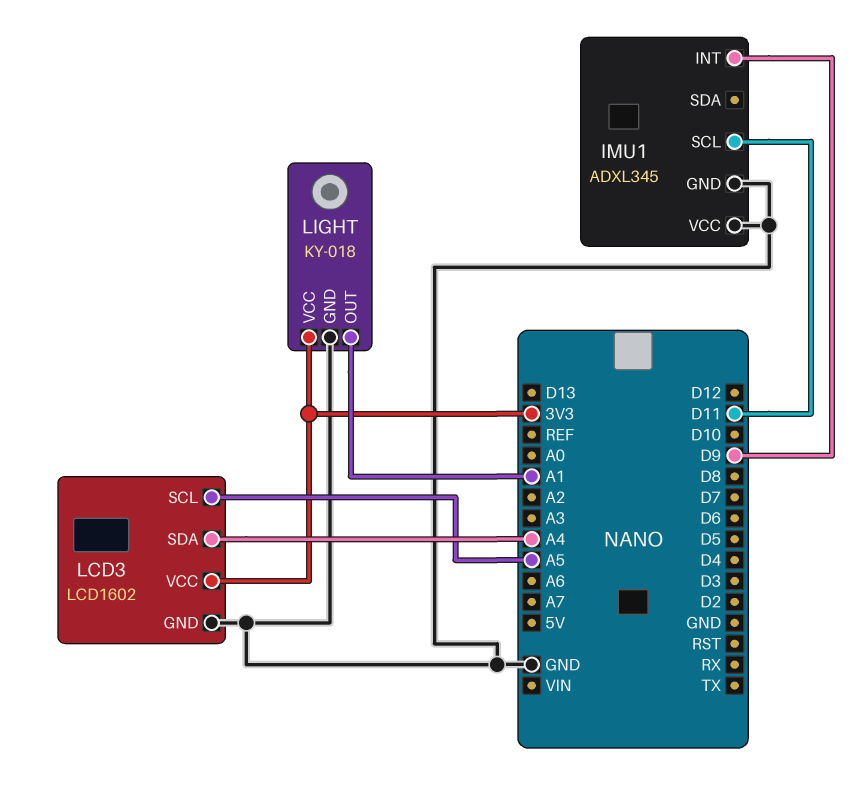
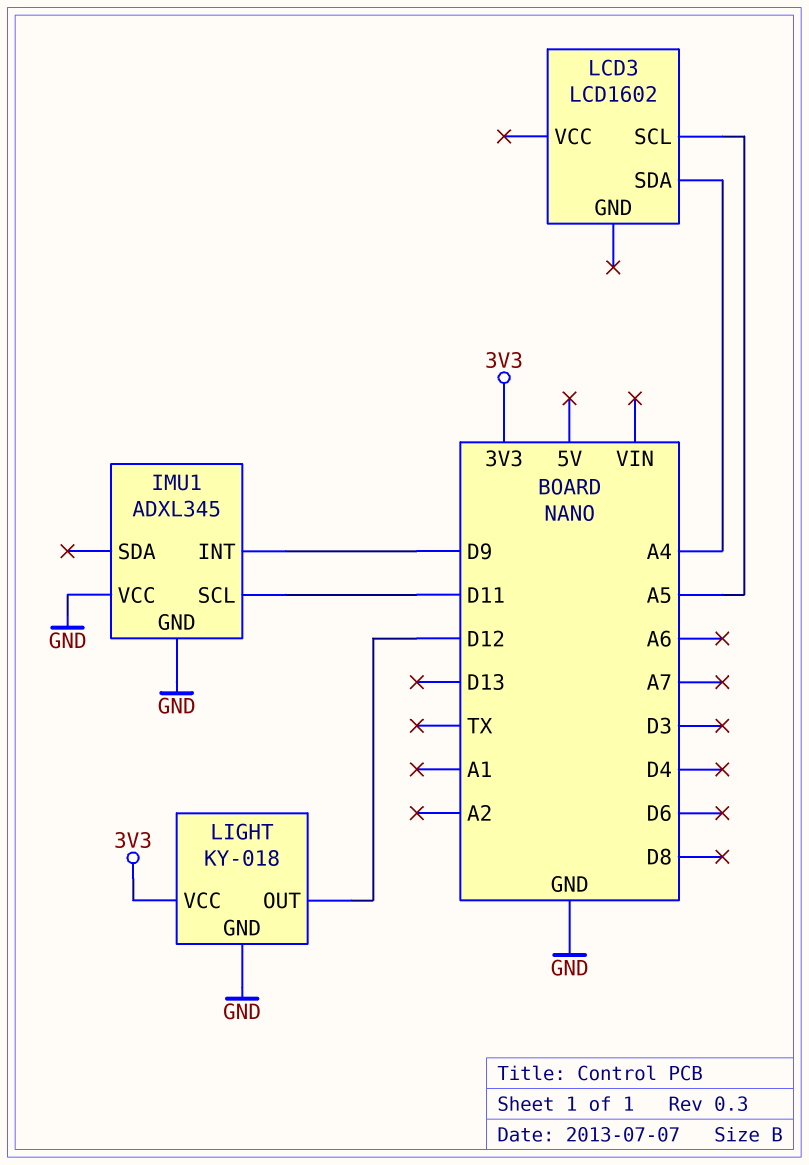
LCD3 pin GND: GND -> none
LCD3 pin VCC: 3V3 -> none
LIGHT pin OUT: A1 -> D12

